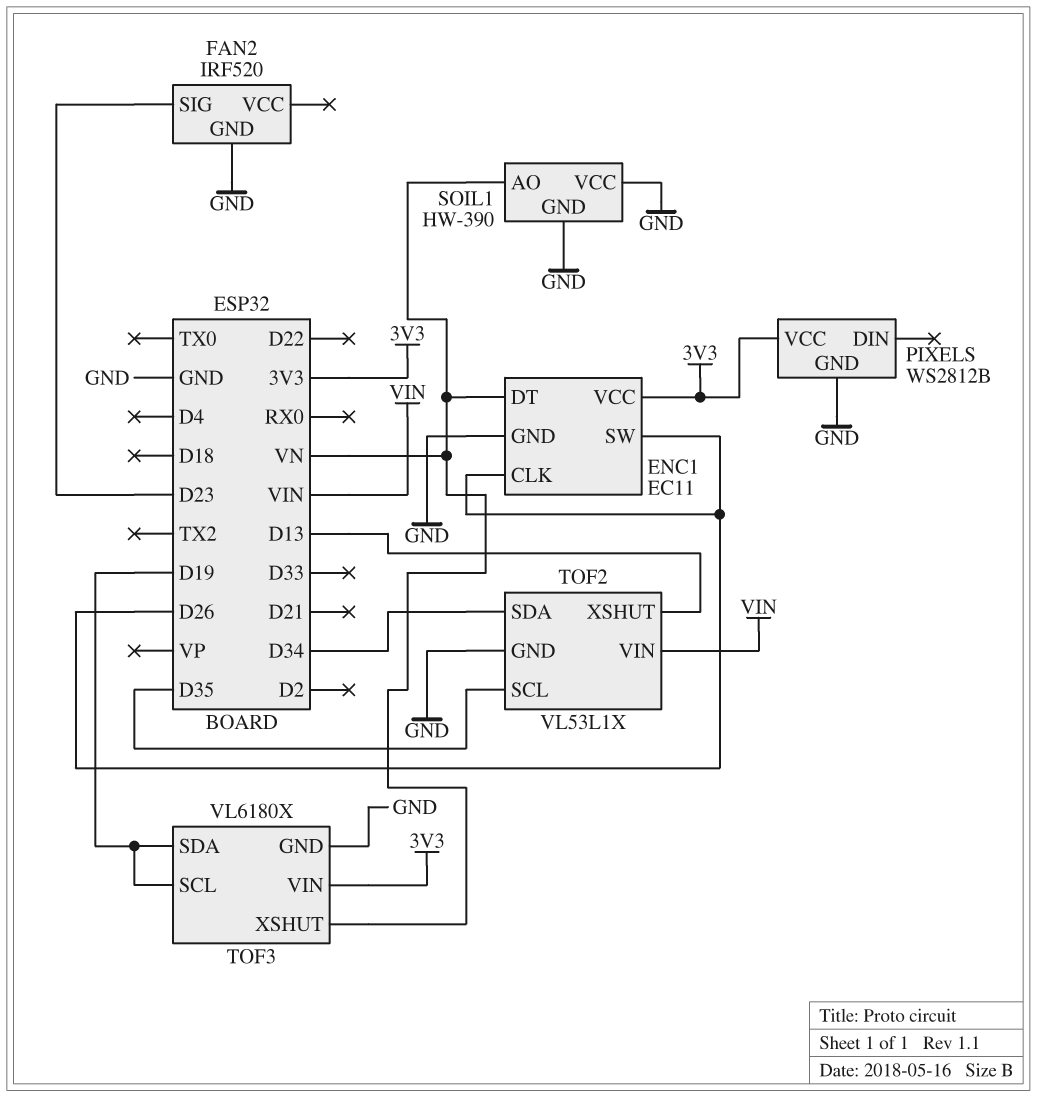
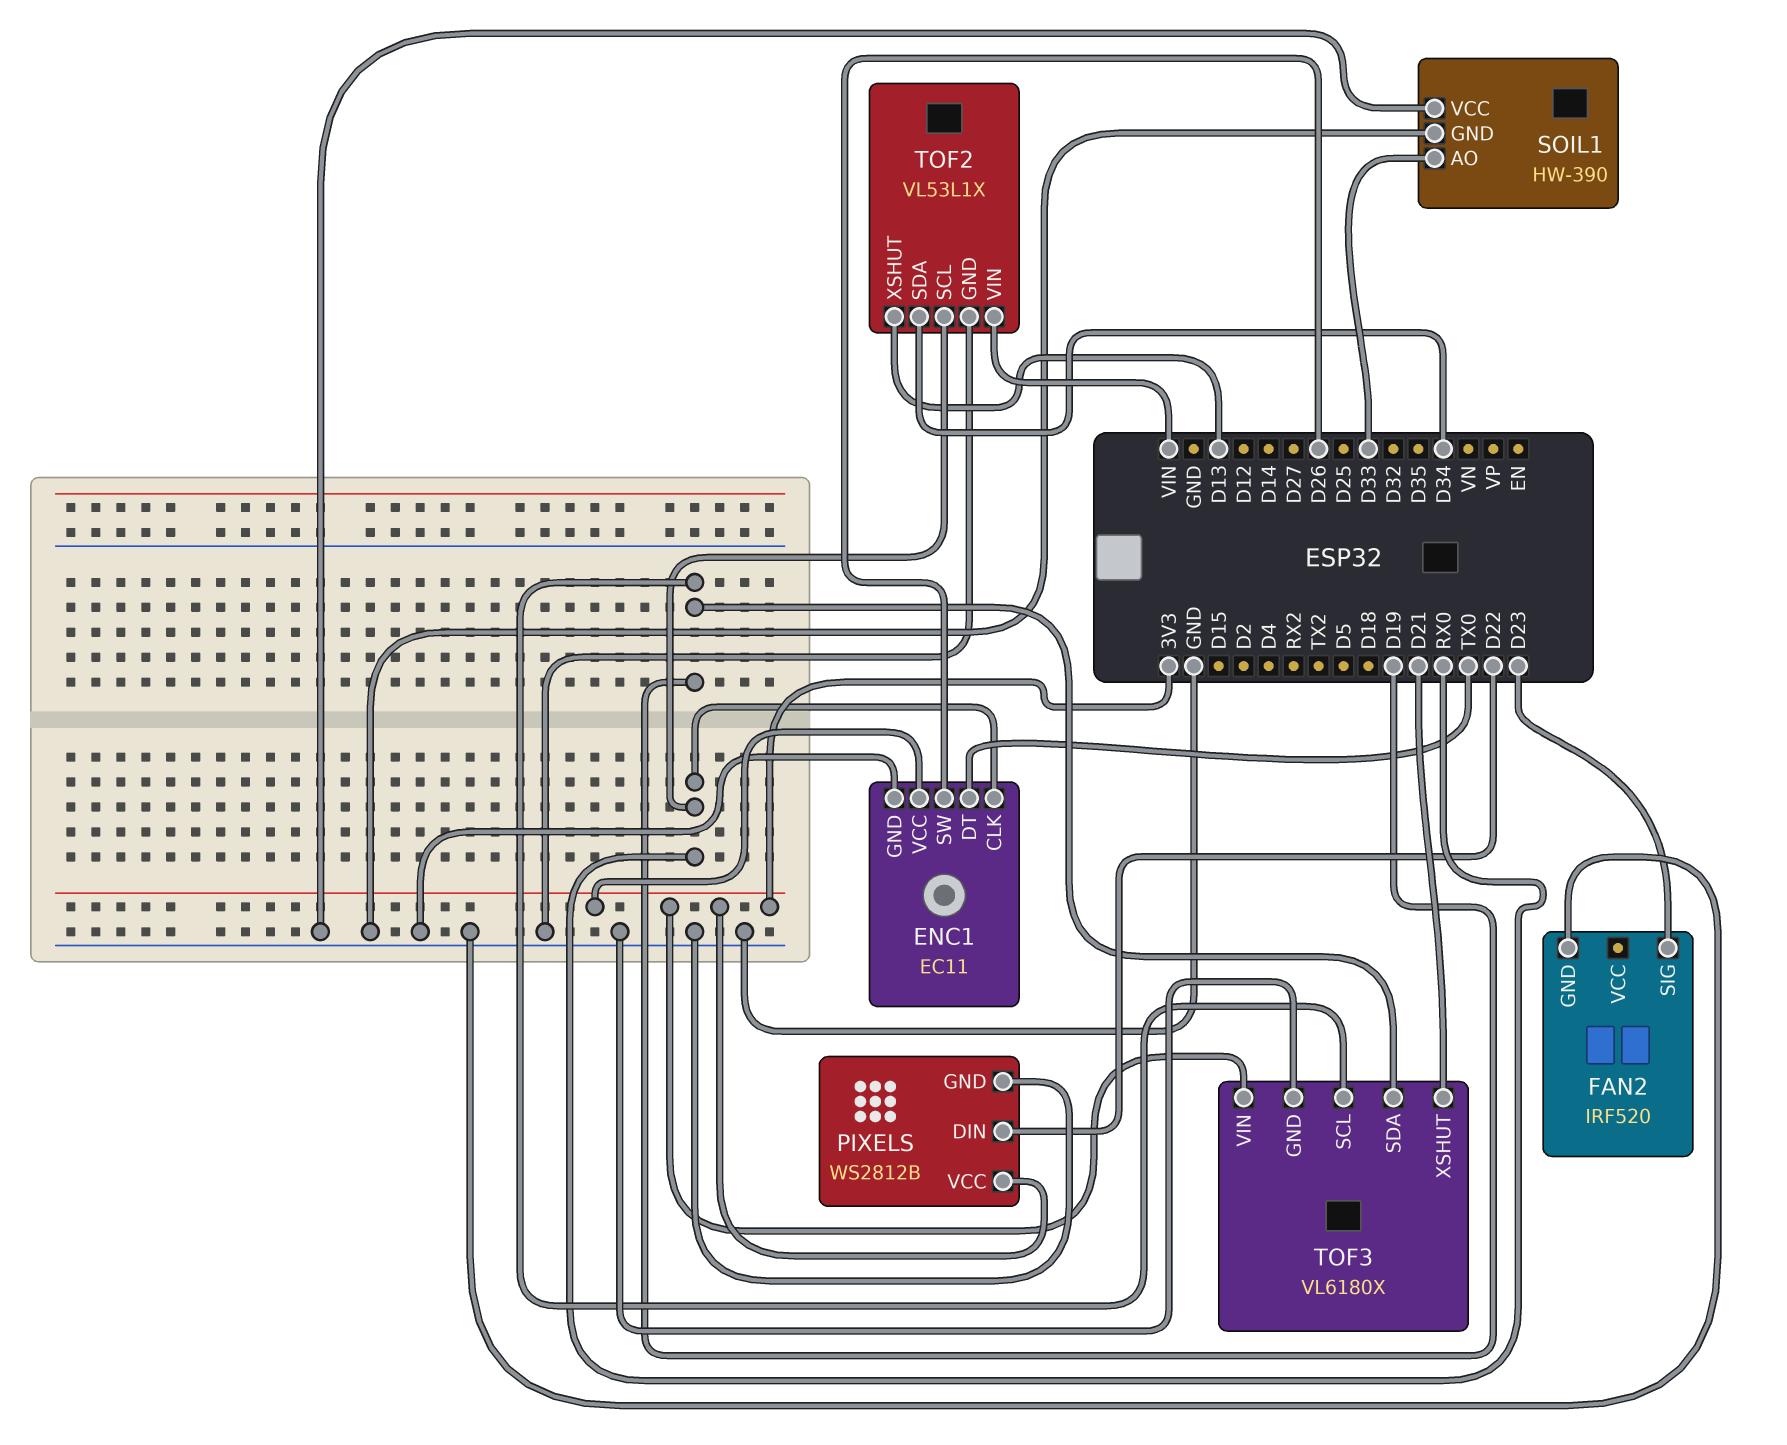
ENC1 pin CLK: D26 -> RX0
ENC1 pin DT: VN -> TX0
PIXELS pin DIN: none -> D22
SOIL1 pin AO: VN -> D33
TOF2 pin SCL: D35 -> RX0
TOF3 pin XSHUT: VN -> D21

